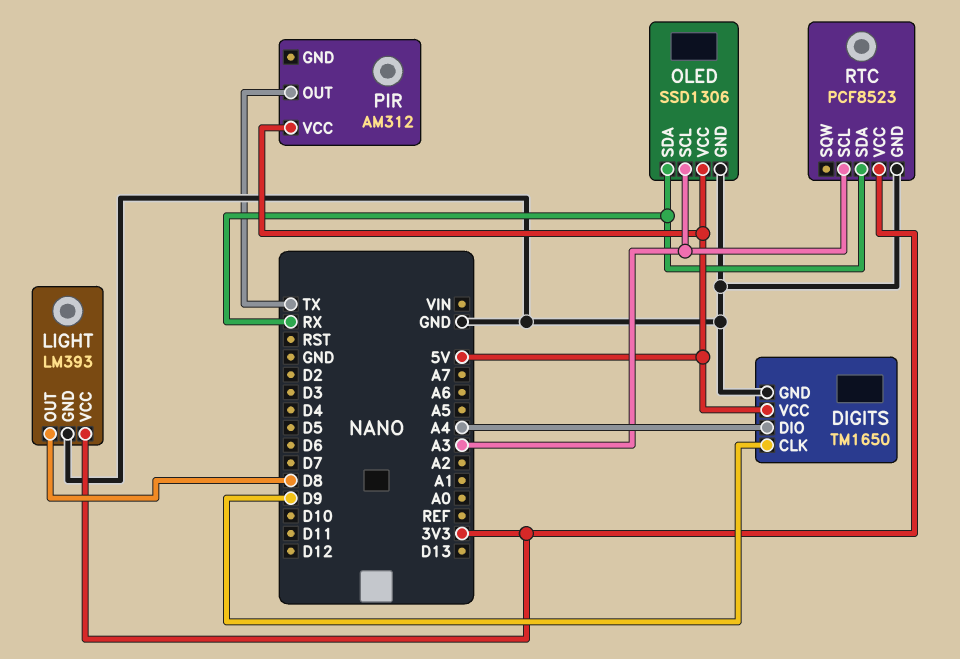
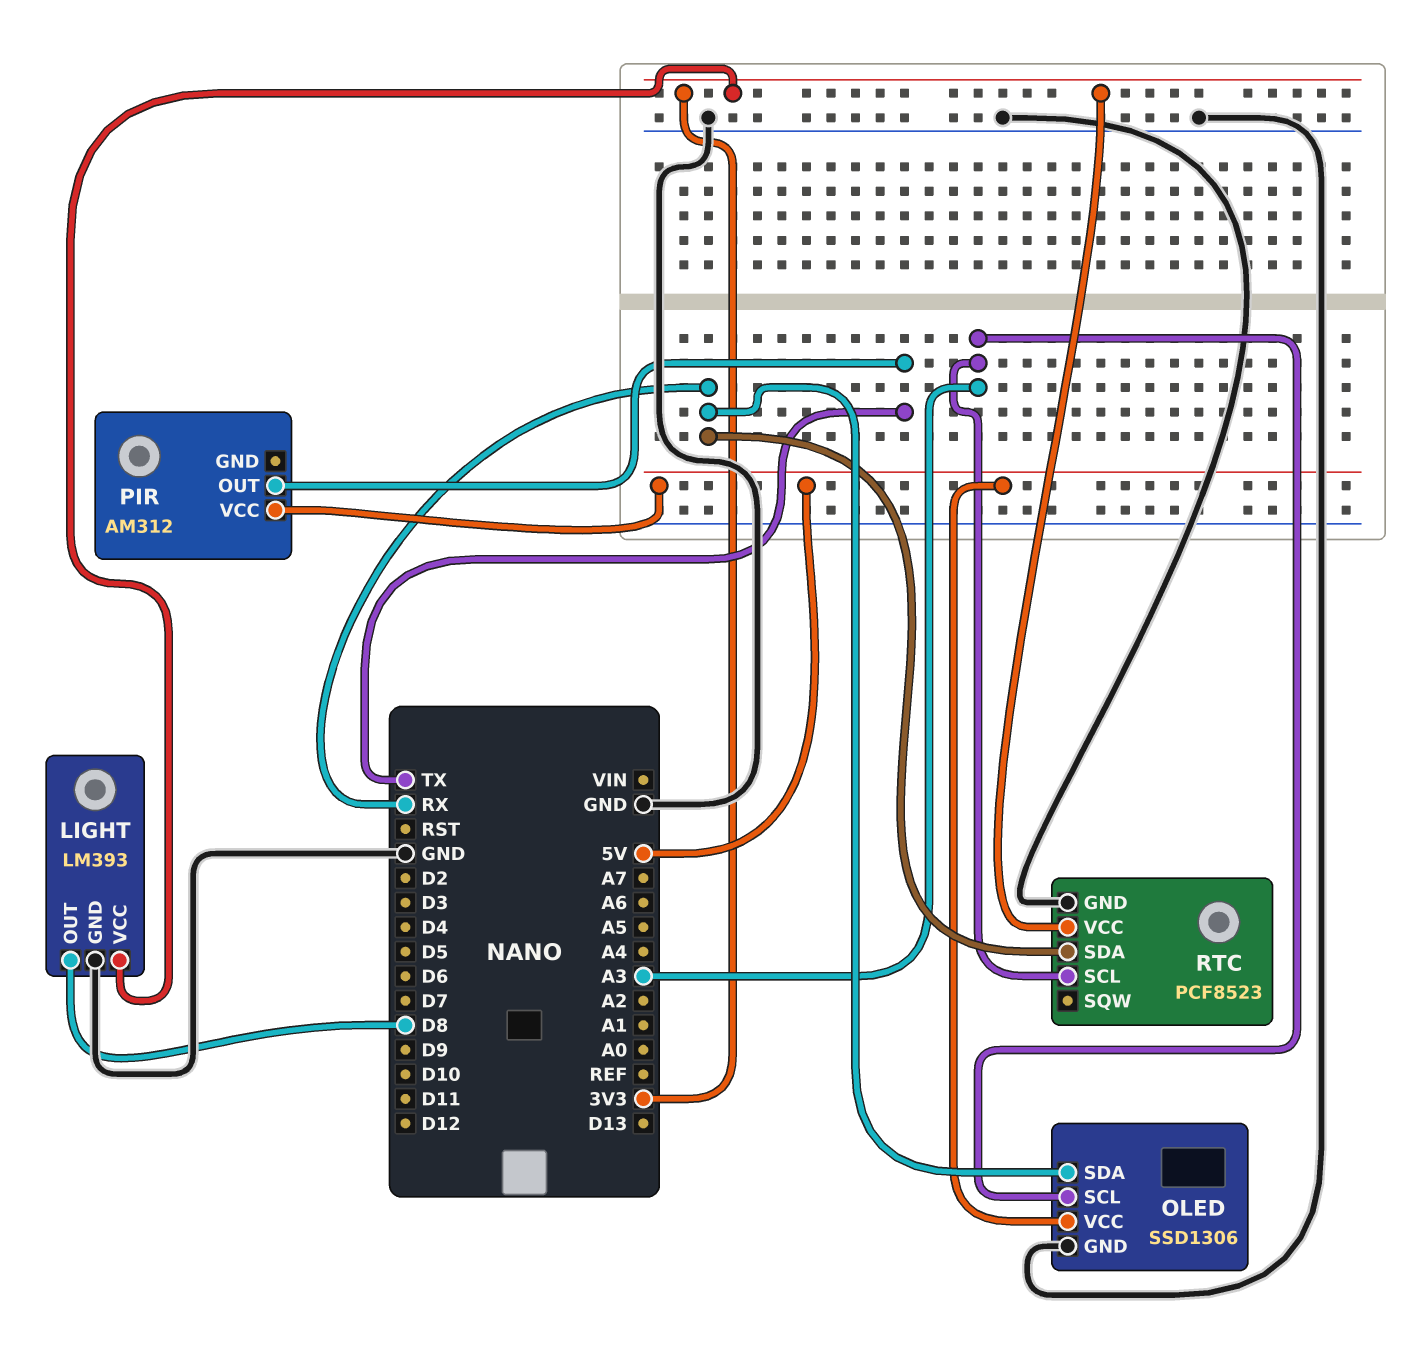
DIGITS: TM1650 -> none
DIGITS pin CLK: D9 -> none
DIGITS pin DIO: A4 -> none
DIGITS pin GND: GND -> none
DIGITS pin VCC: 5V -> none

